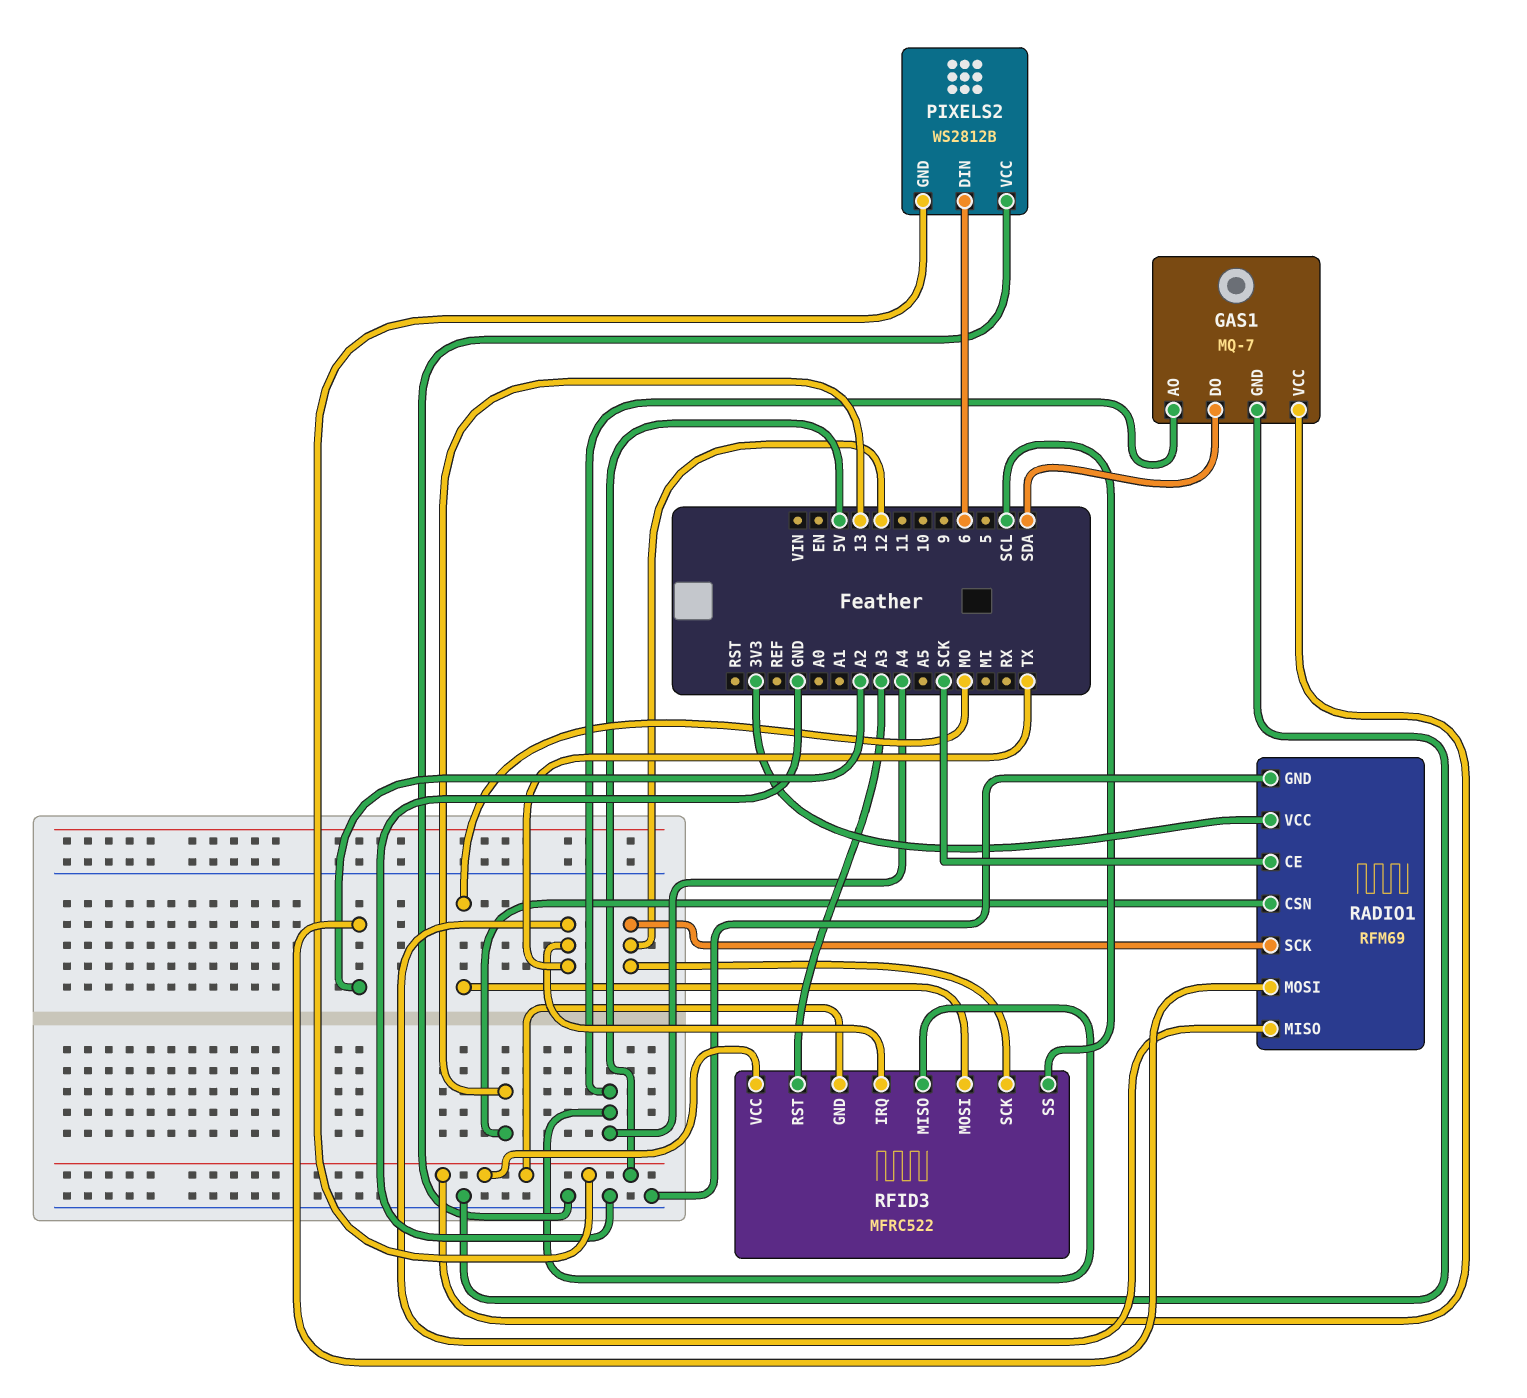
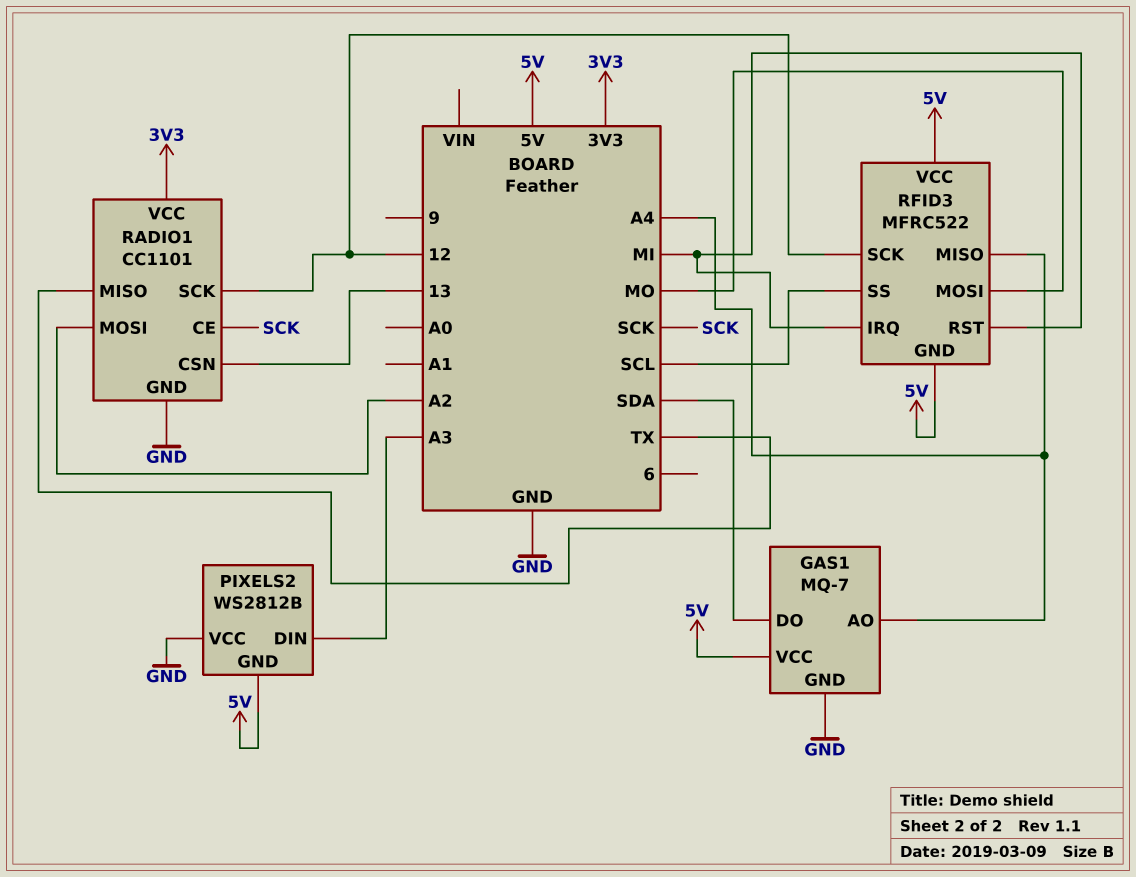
PIXELS2 pin DIN: 6 -> A3
RADIO1: RFM69 -> CC1101
RFID3 pin IRQ: TX -> MI
RFID3 pin RST: A3 -> MI

